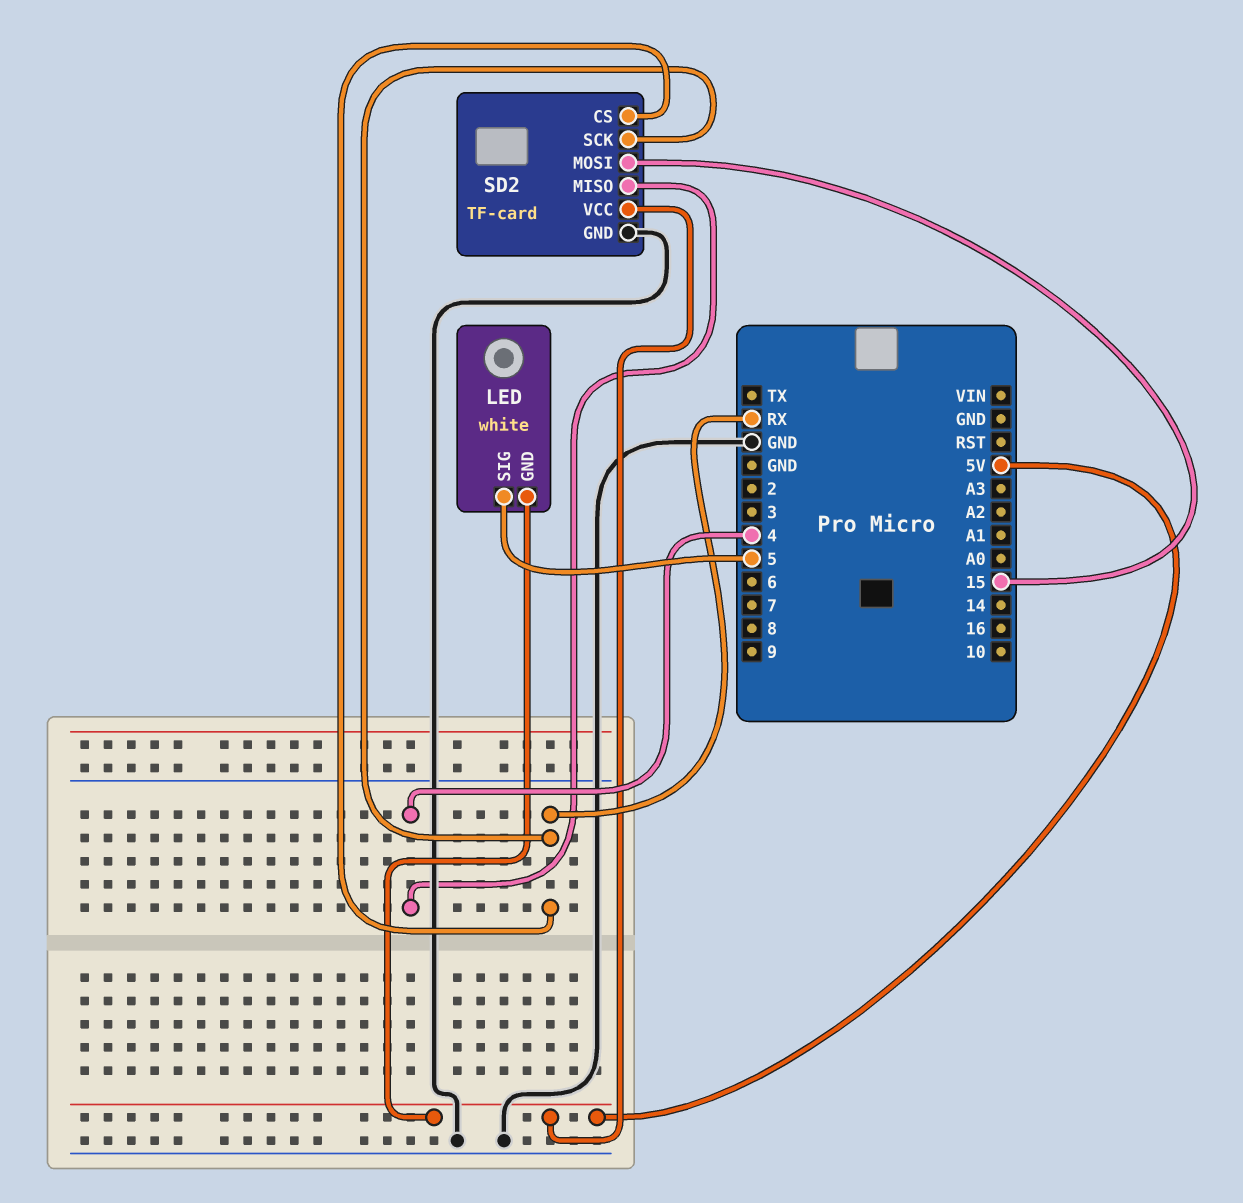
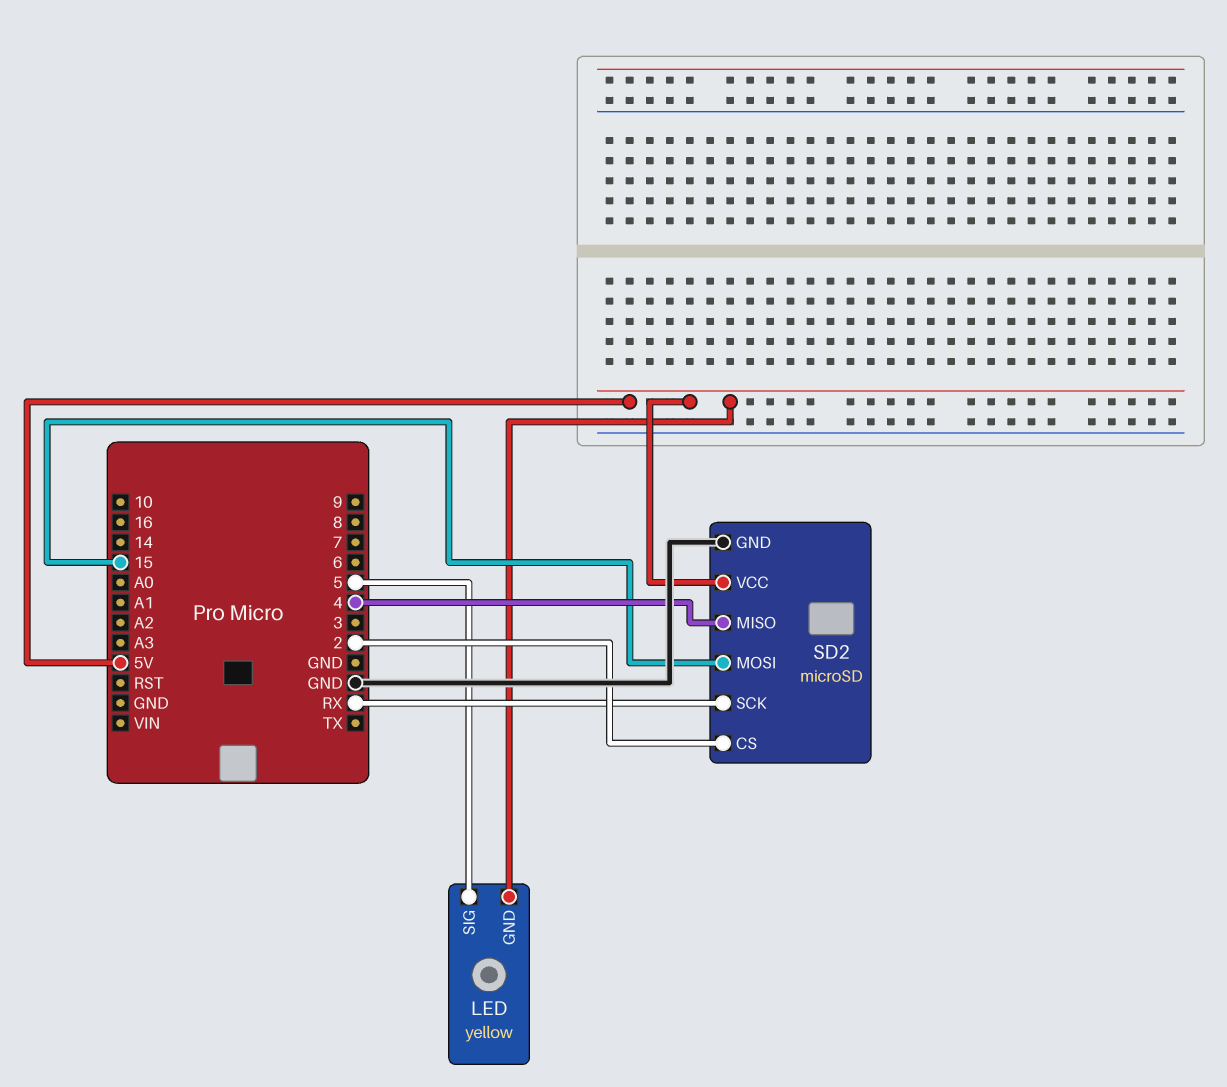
LED: white -> yellow
SD2: TF-card -> microSD
SD2 pin CS: RX -> 2

